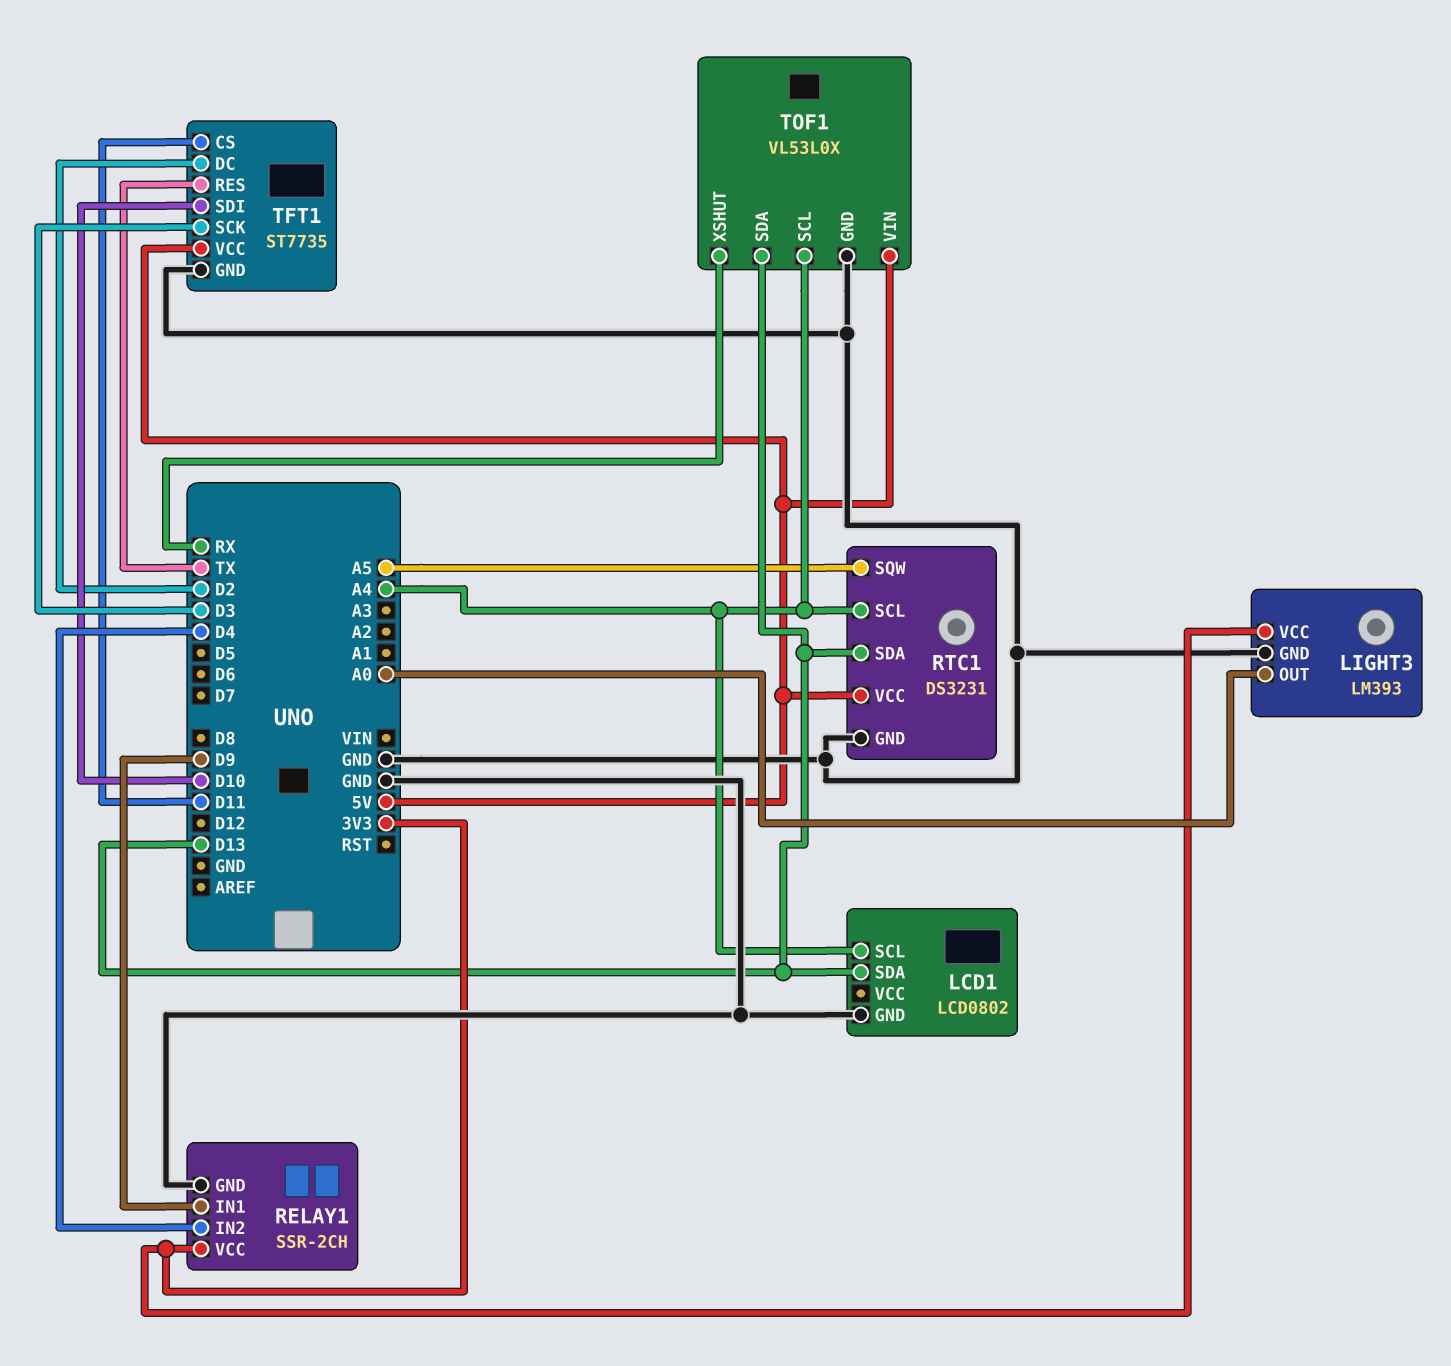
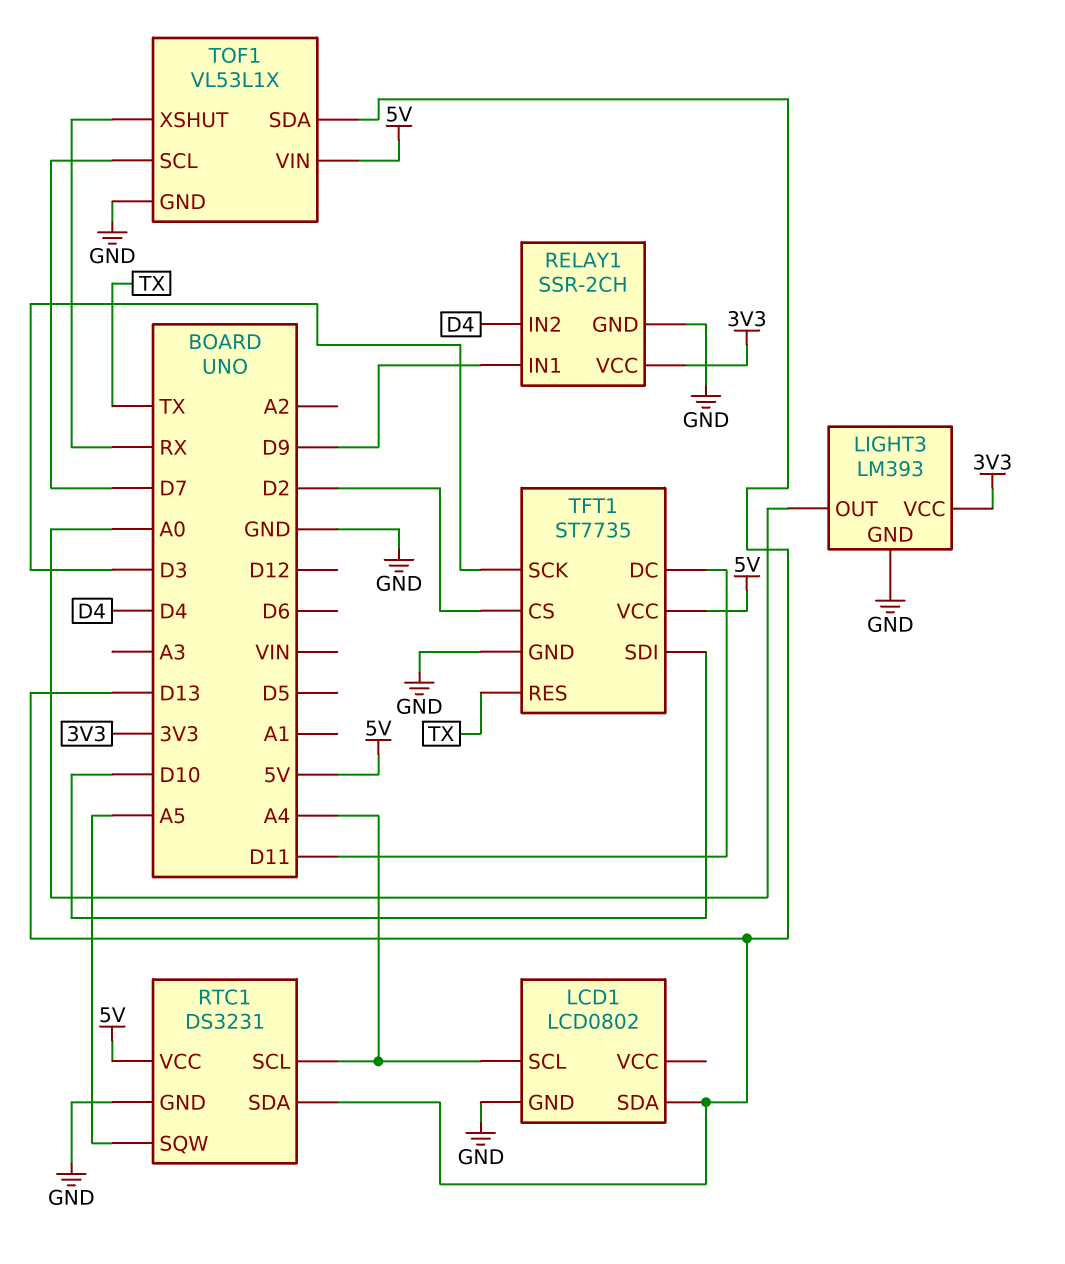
TFT1 pin CS: D11 -> D2
TFT1 pin DC: D2 -> D11
TOF1: VL53L0X -> VL53L1X
TOF1 pin SCL: A4 -> D7

